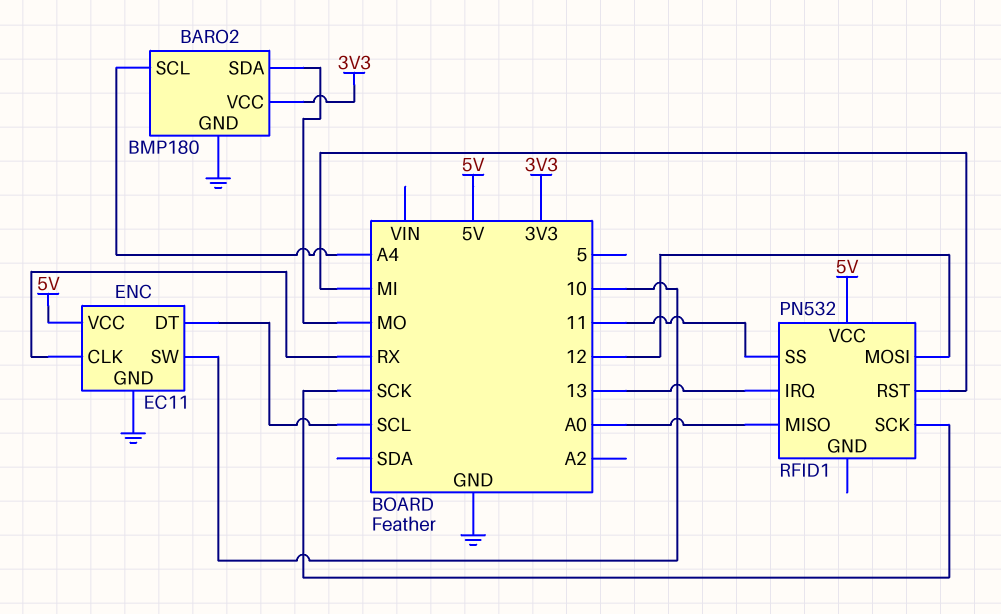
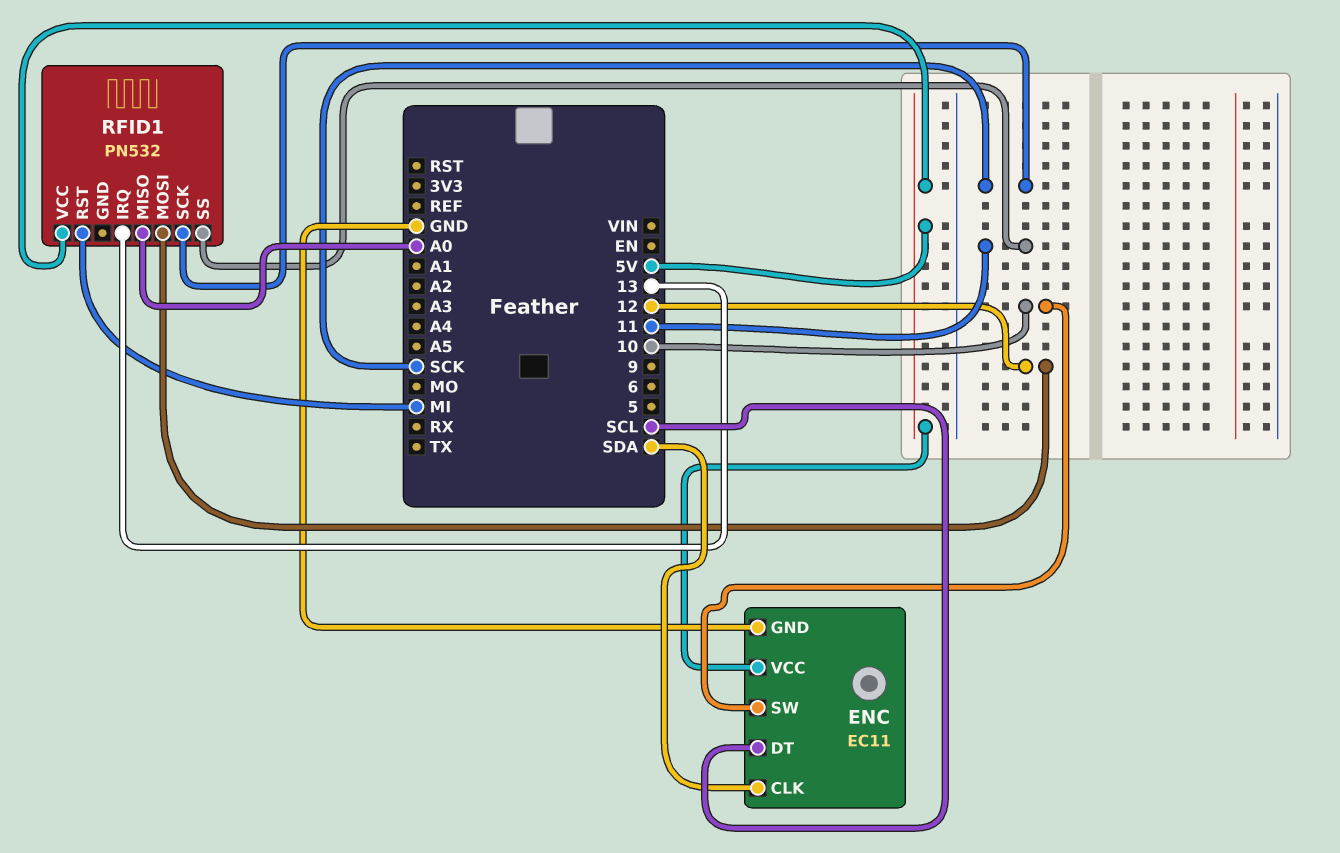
BARO2: BMP180 -> none
BARO2 pin GND: GND -> none
BARO2 pin SCL: A4 -> none
BARO2 pin SDA: MO -> none
BARO2 pin VCC: 3V3 -> none
ENC pin CLK: RX -> SDA

